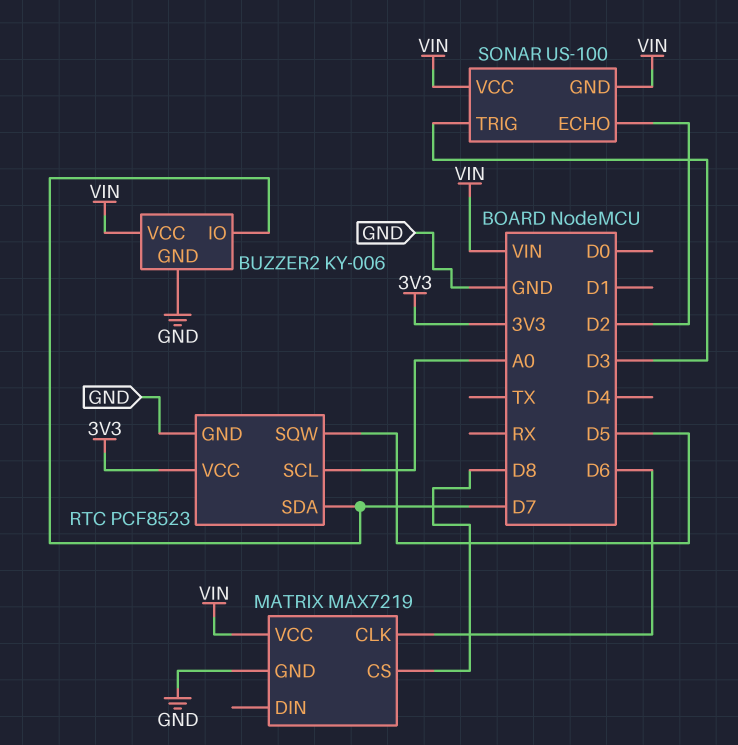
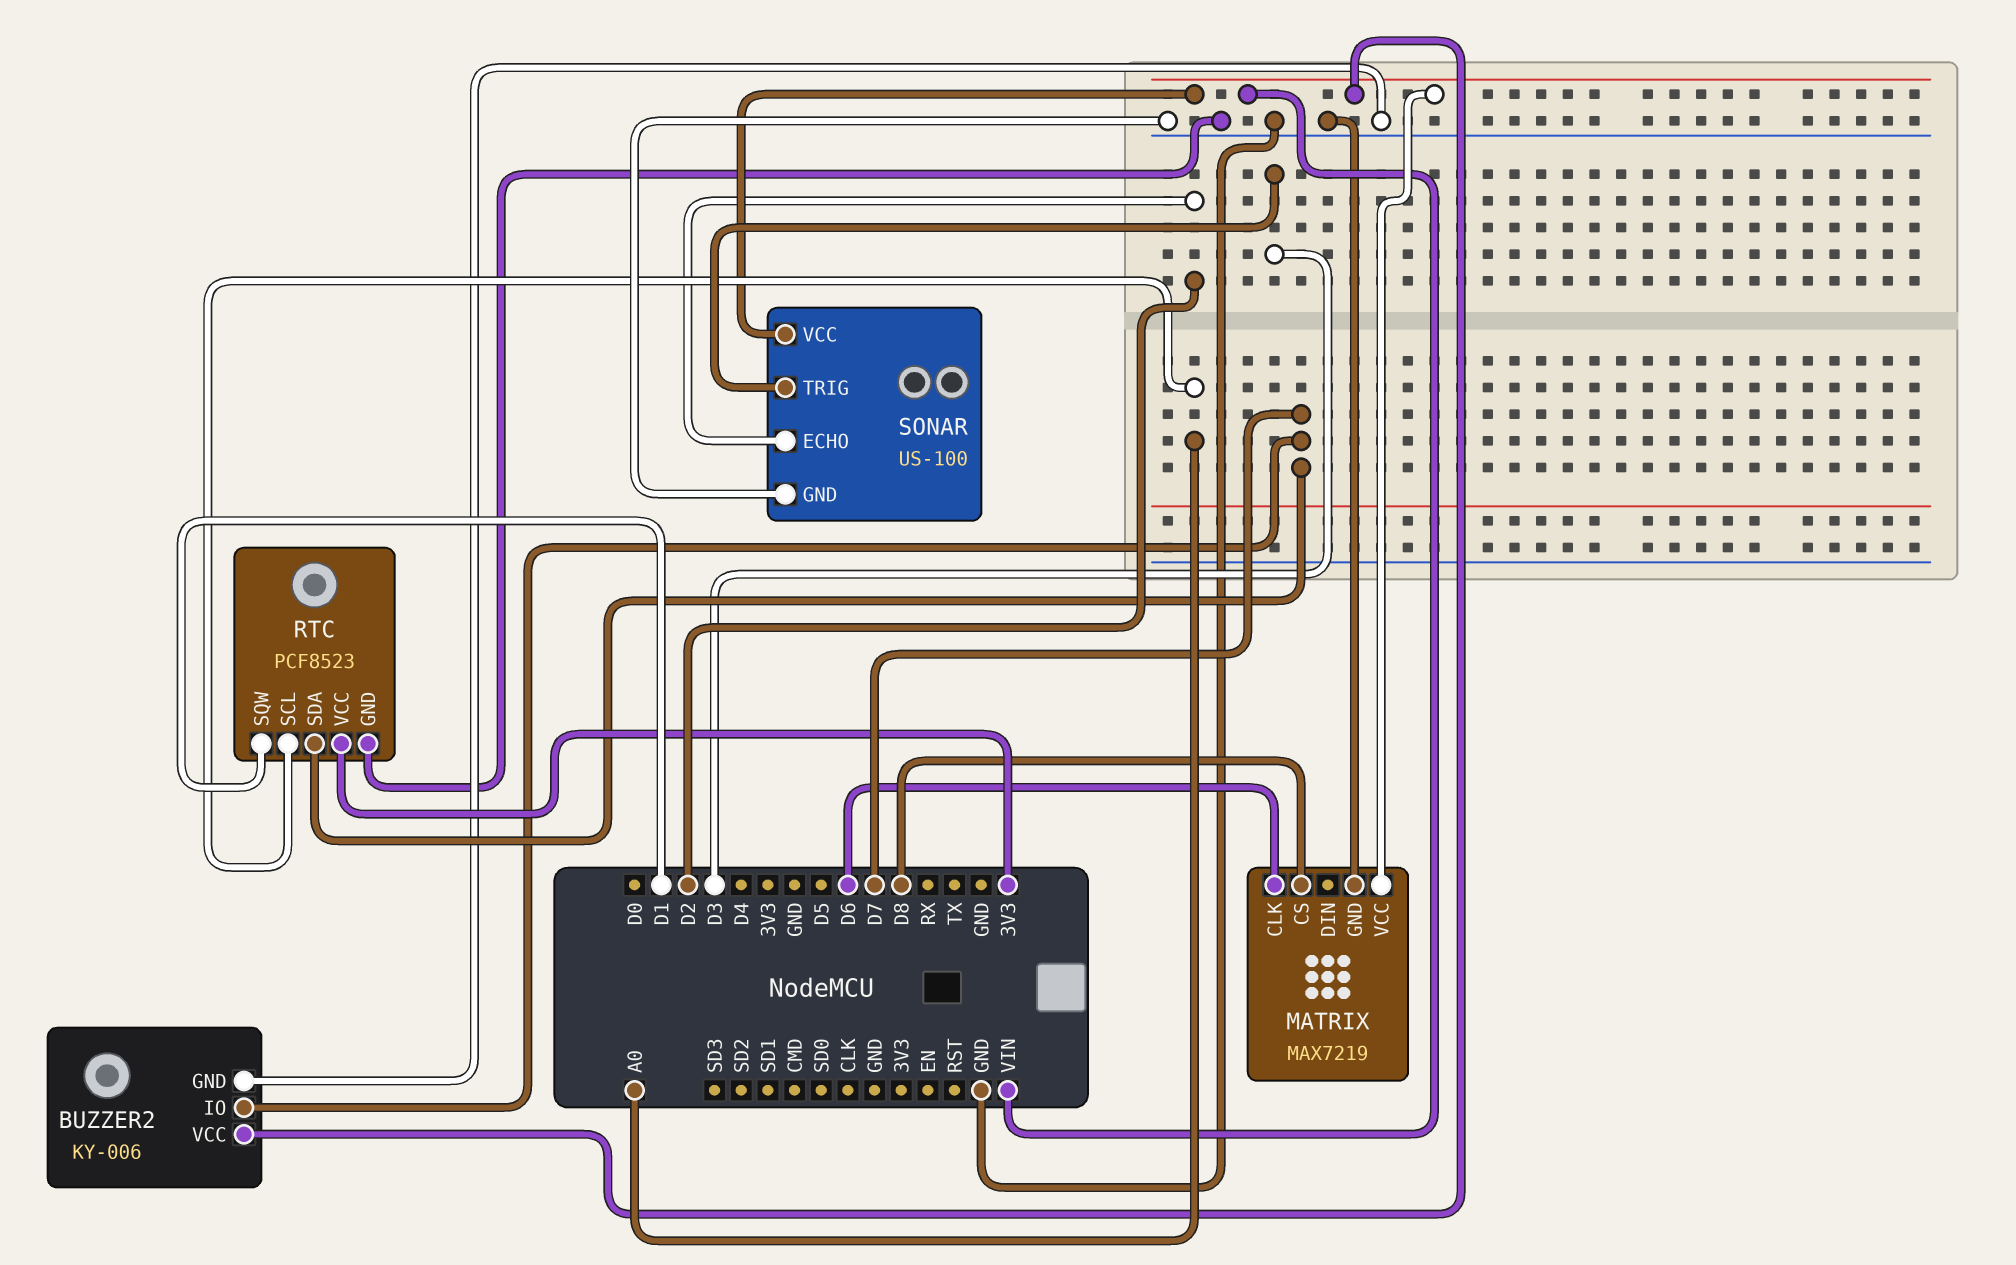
RTC pin SQW: D5 -> D1
SONAR pin GND: VIN -> GND

